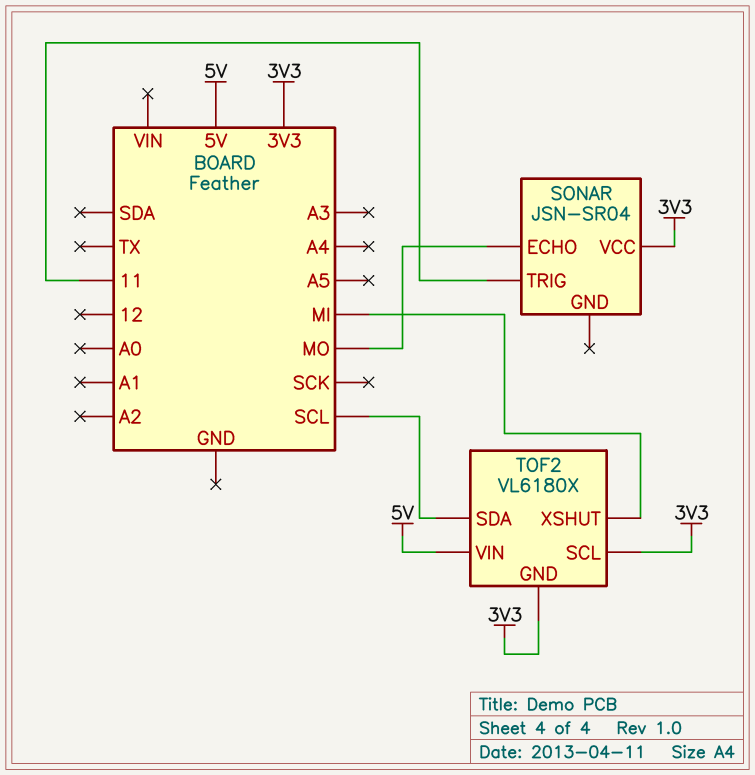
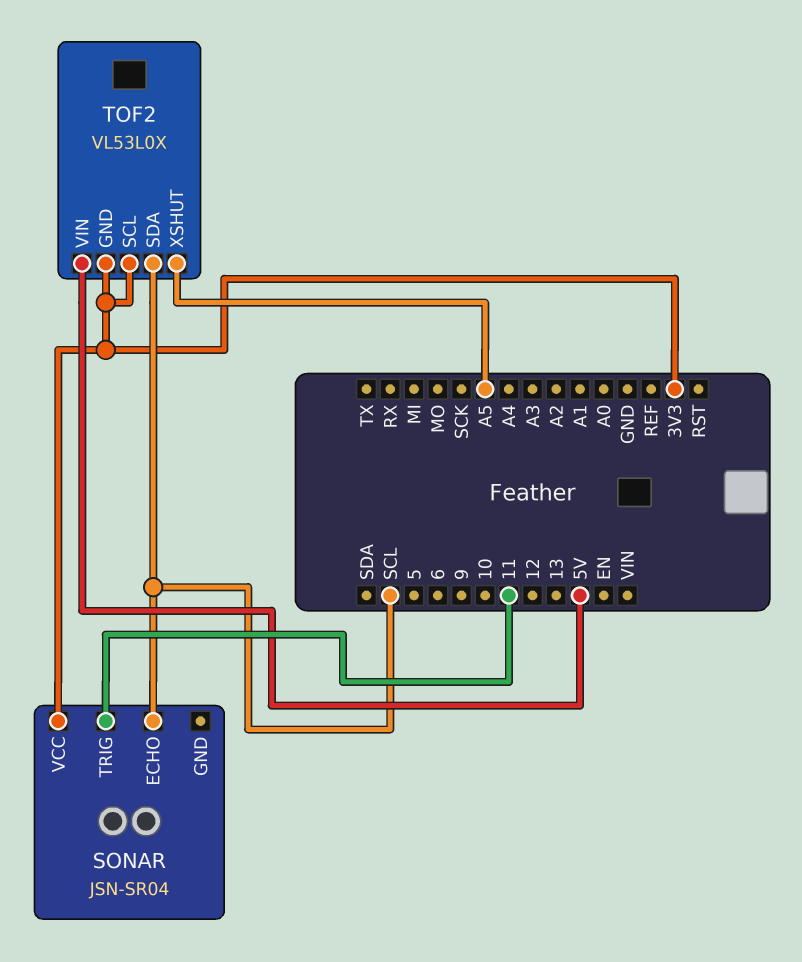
SONAR pin ECHO: MO -> SCL
TOF2: VL6180X -> VL53L0X
TOF2 pin XSHUT: MI -> A5

